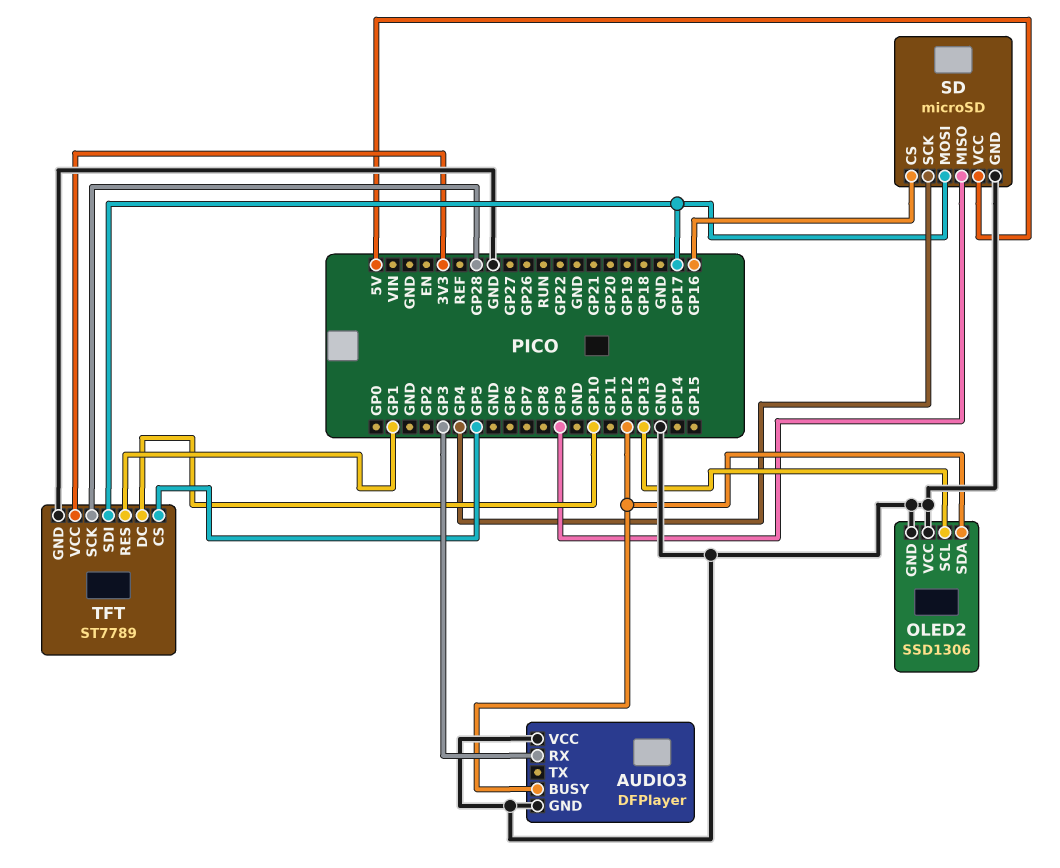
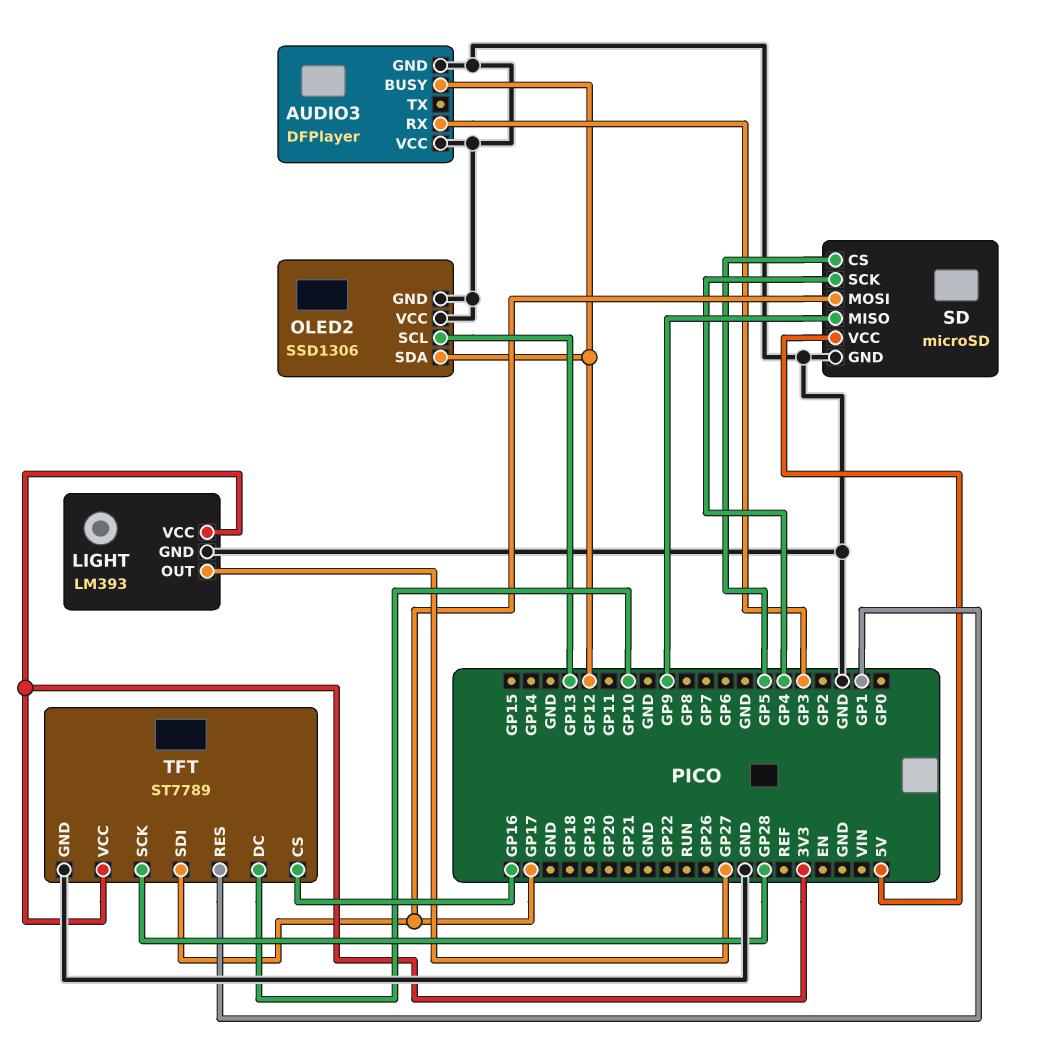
LIGHT: none -> LM393
LIGHT pin GND: none -> GND
LIGHT pin OUT: none -> GP27
LIGHT pin VCC: none -> 3V3
SD pin CS: GP16 -> GP5
TFT pin CS: GP5 -> GP16

